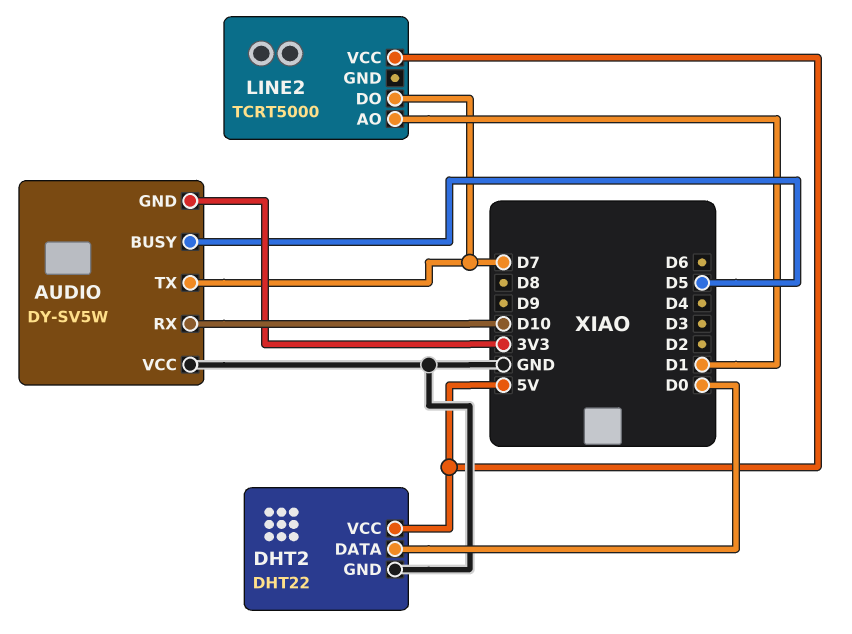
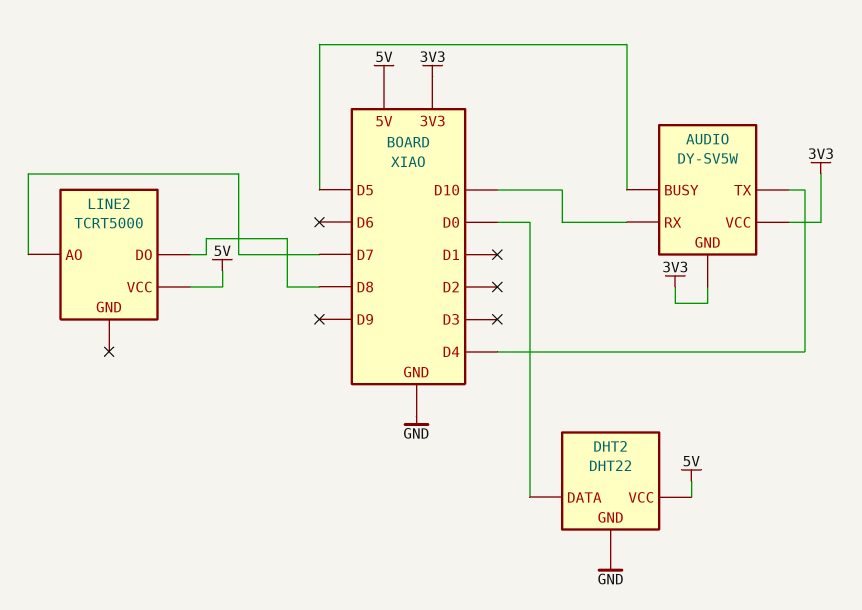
AUDIO pin TX: D7 -> D4
AUDIO pin VCC: GND -> 3V3
LINE2 pin AO: D1 -> D7
LINE2 pin DO: D7 -> D8

